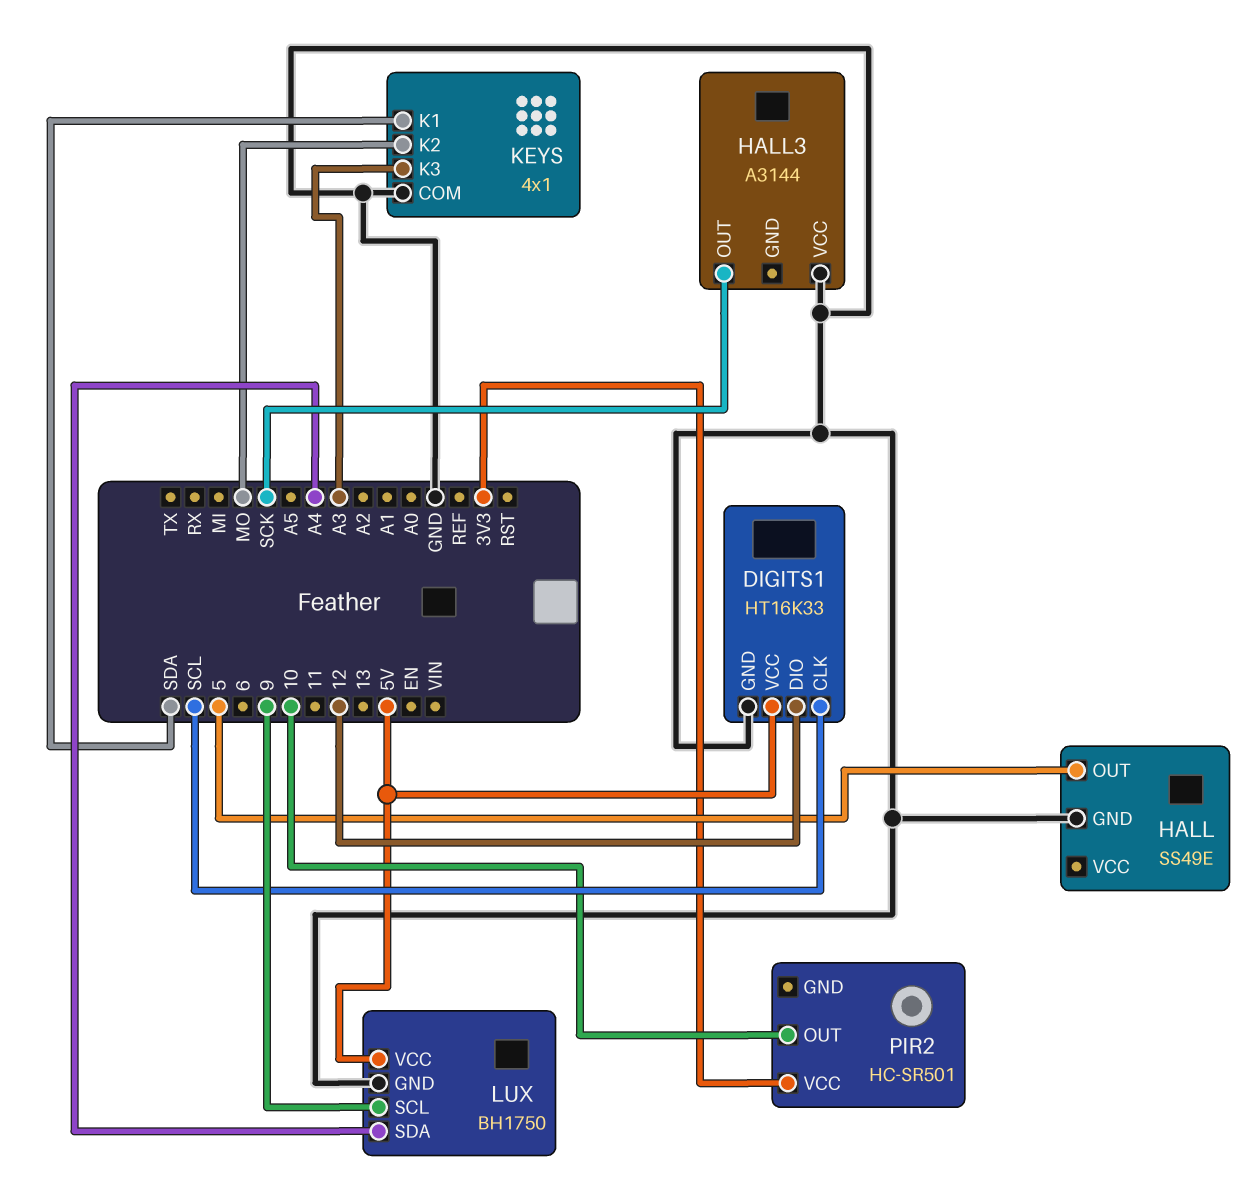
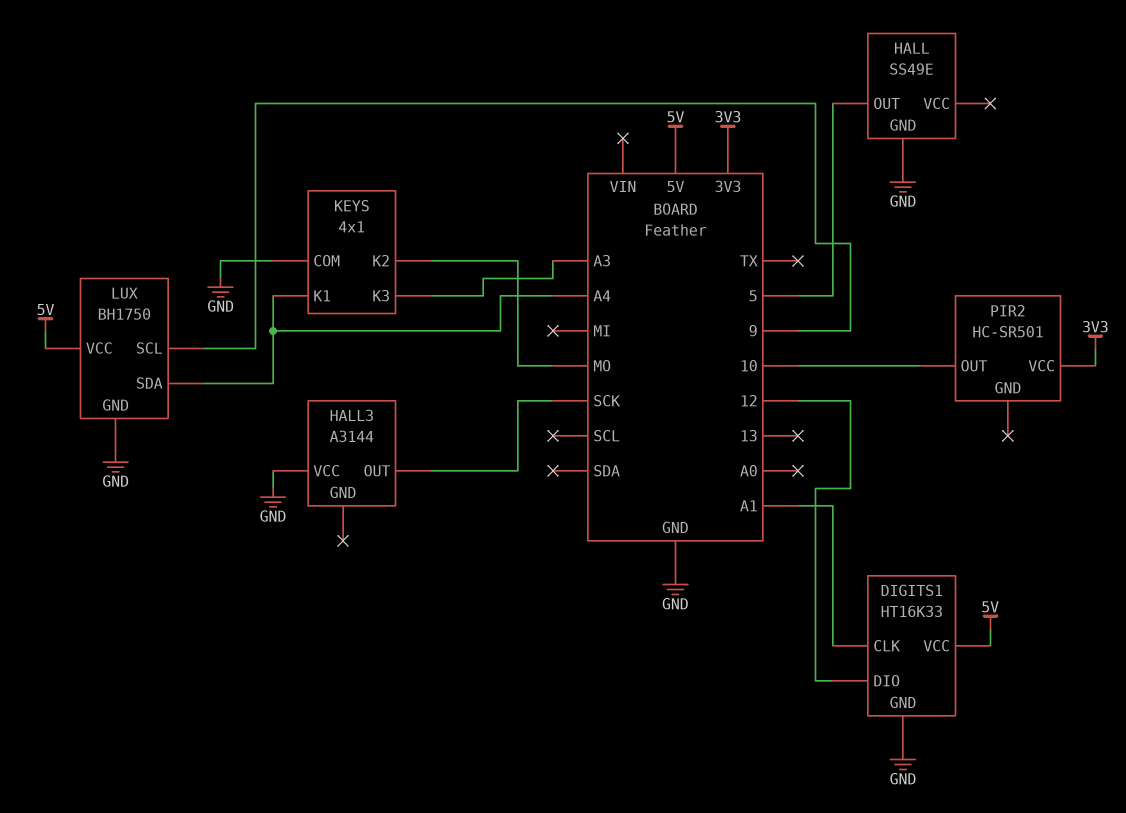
DIGITS1 pin CLK: SCL -> A1
KEYS pin K1: SDA -> A4

